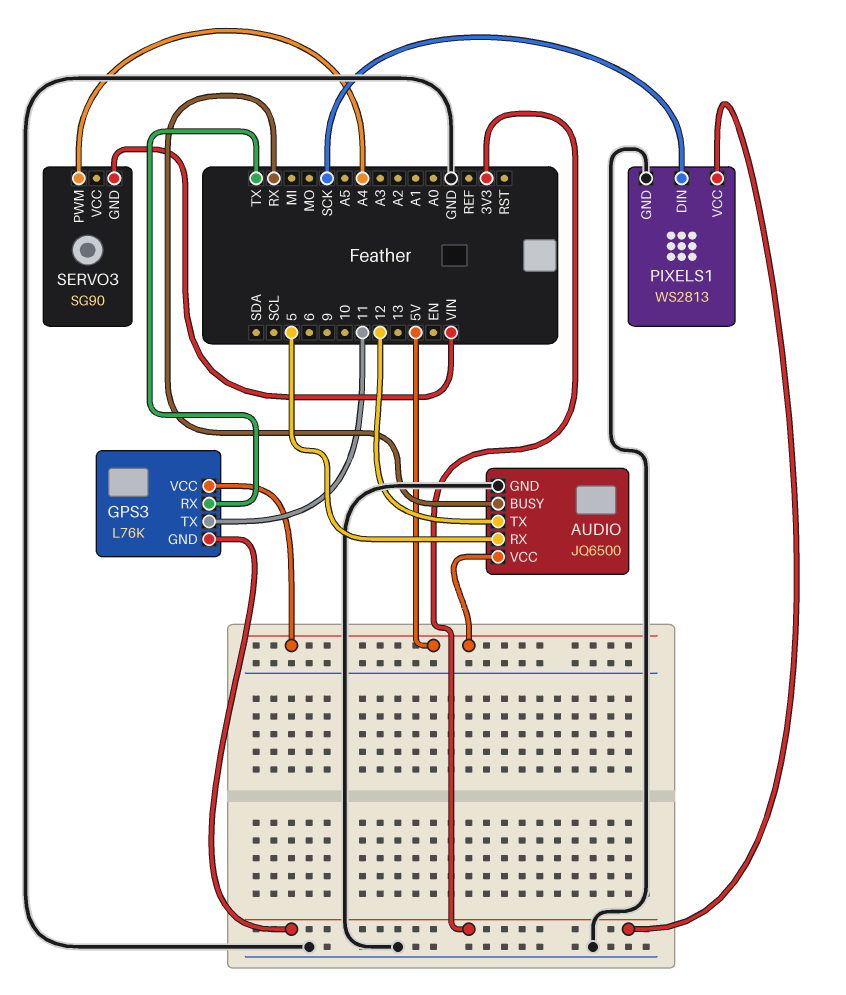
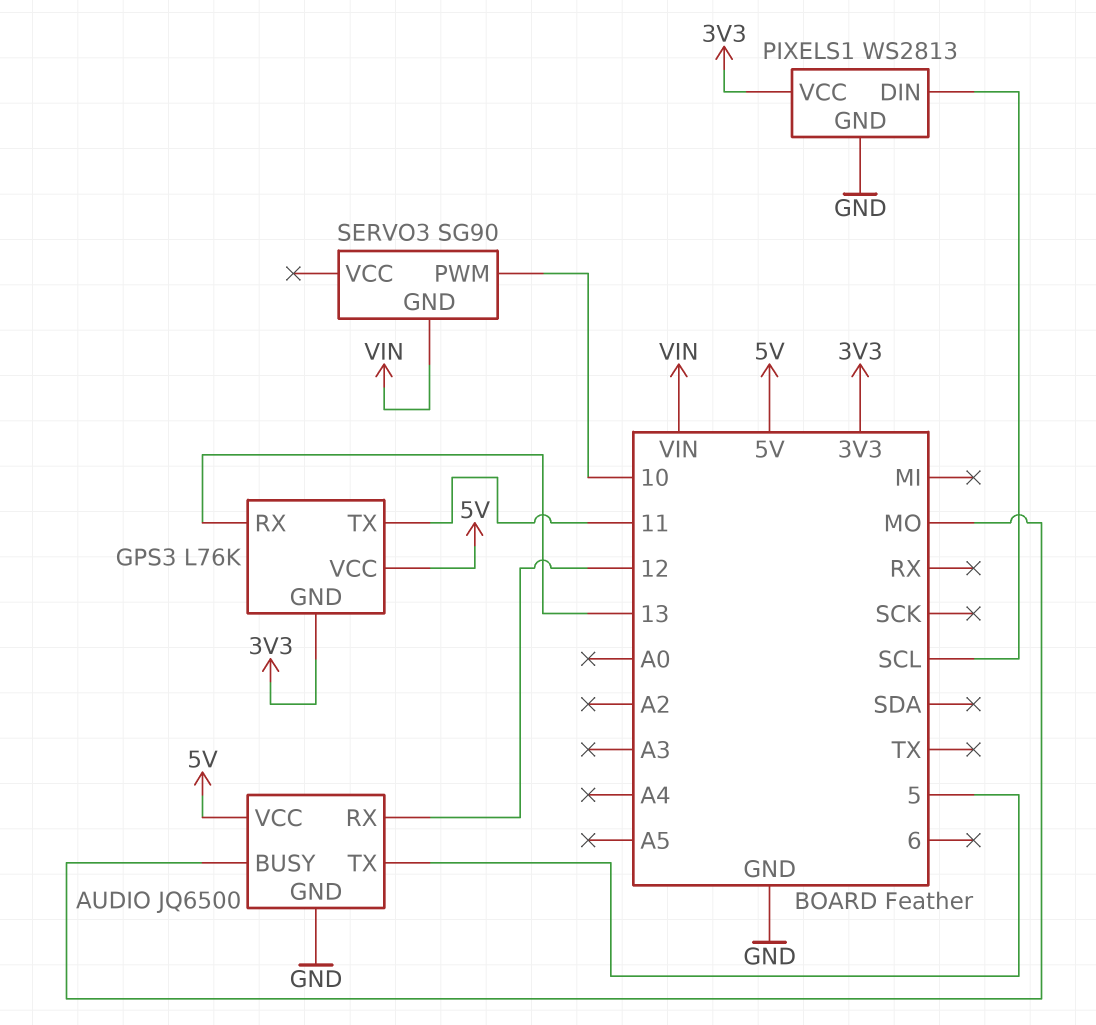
AUDIO pin BUSY: RX -> MO
AUDIO pin RX: 5 -> 12
AUDIO pin TX: 12 -> 5
GPS3 pin RX: TX -> 13
PIXELS1 pin DIN: SCK -> SCL
SERVO3 pin PWM: A4 -> 10

